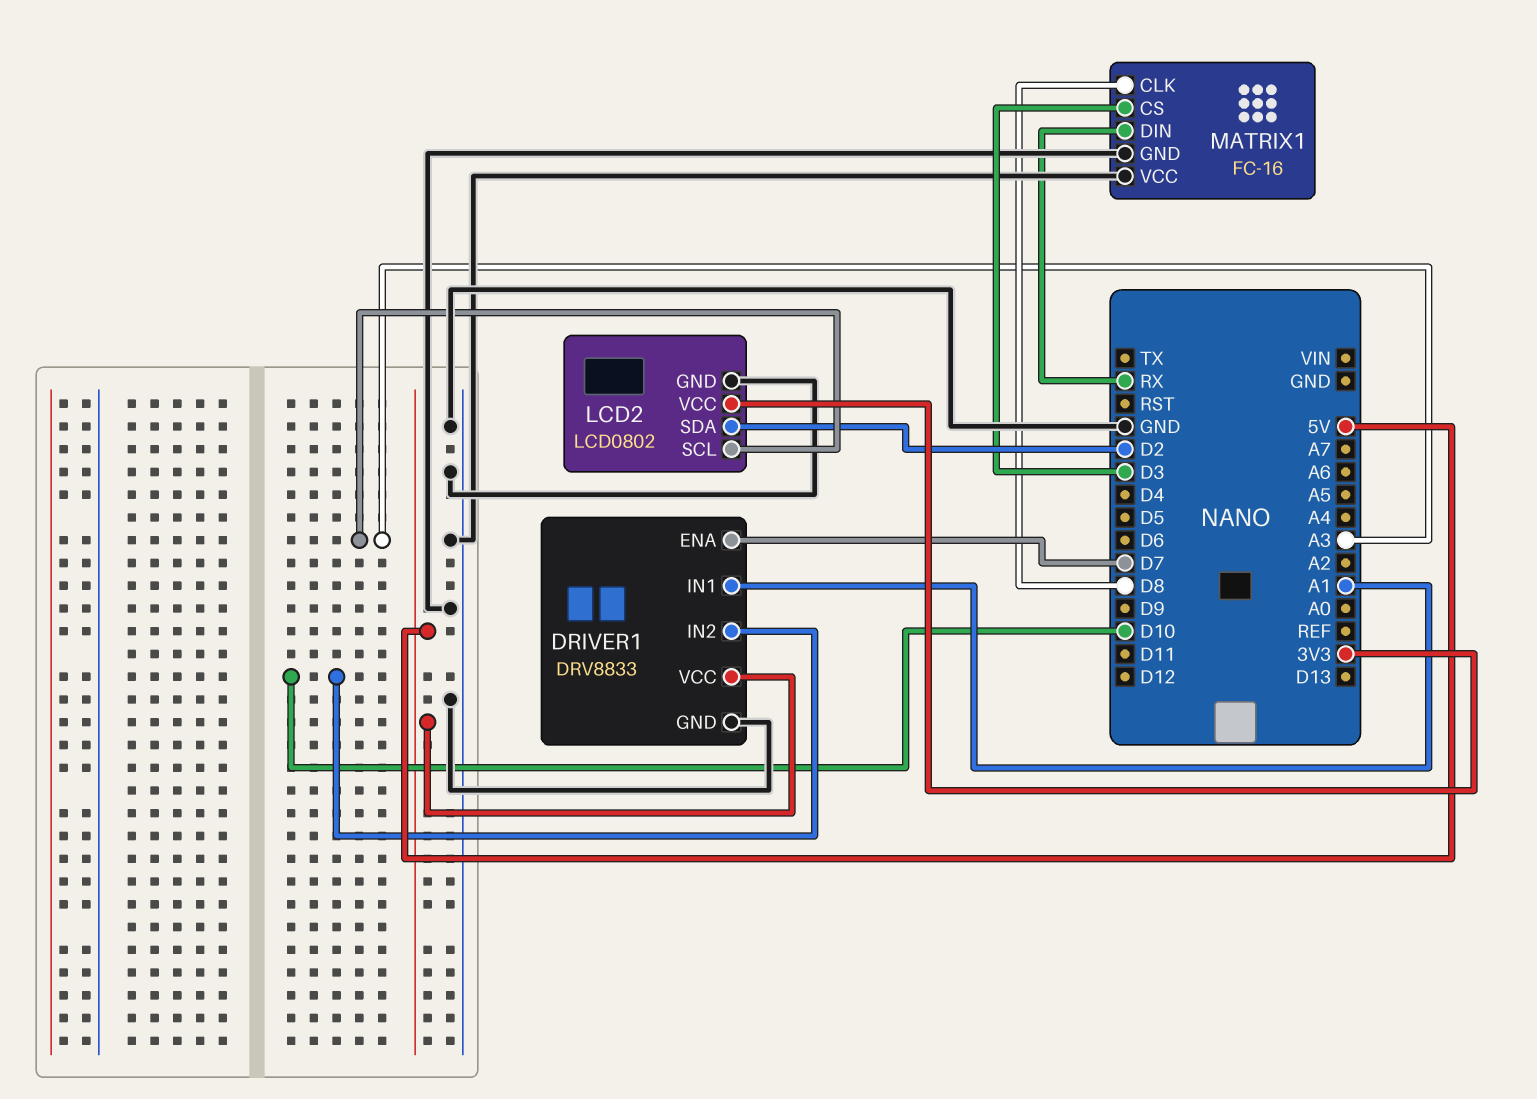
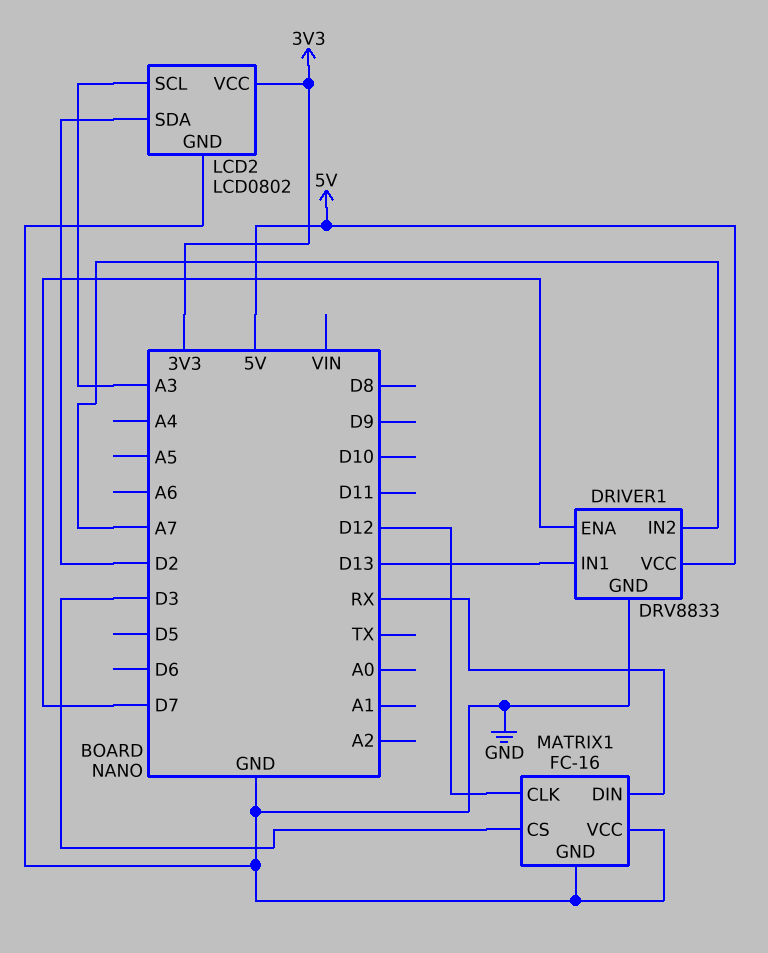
DRIVER1 pin IN1: A1 -> D13
DRIVER1 pin IN2: D10 -> A7
MATRIX1 pin CLK: D8 -> D12

